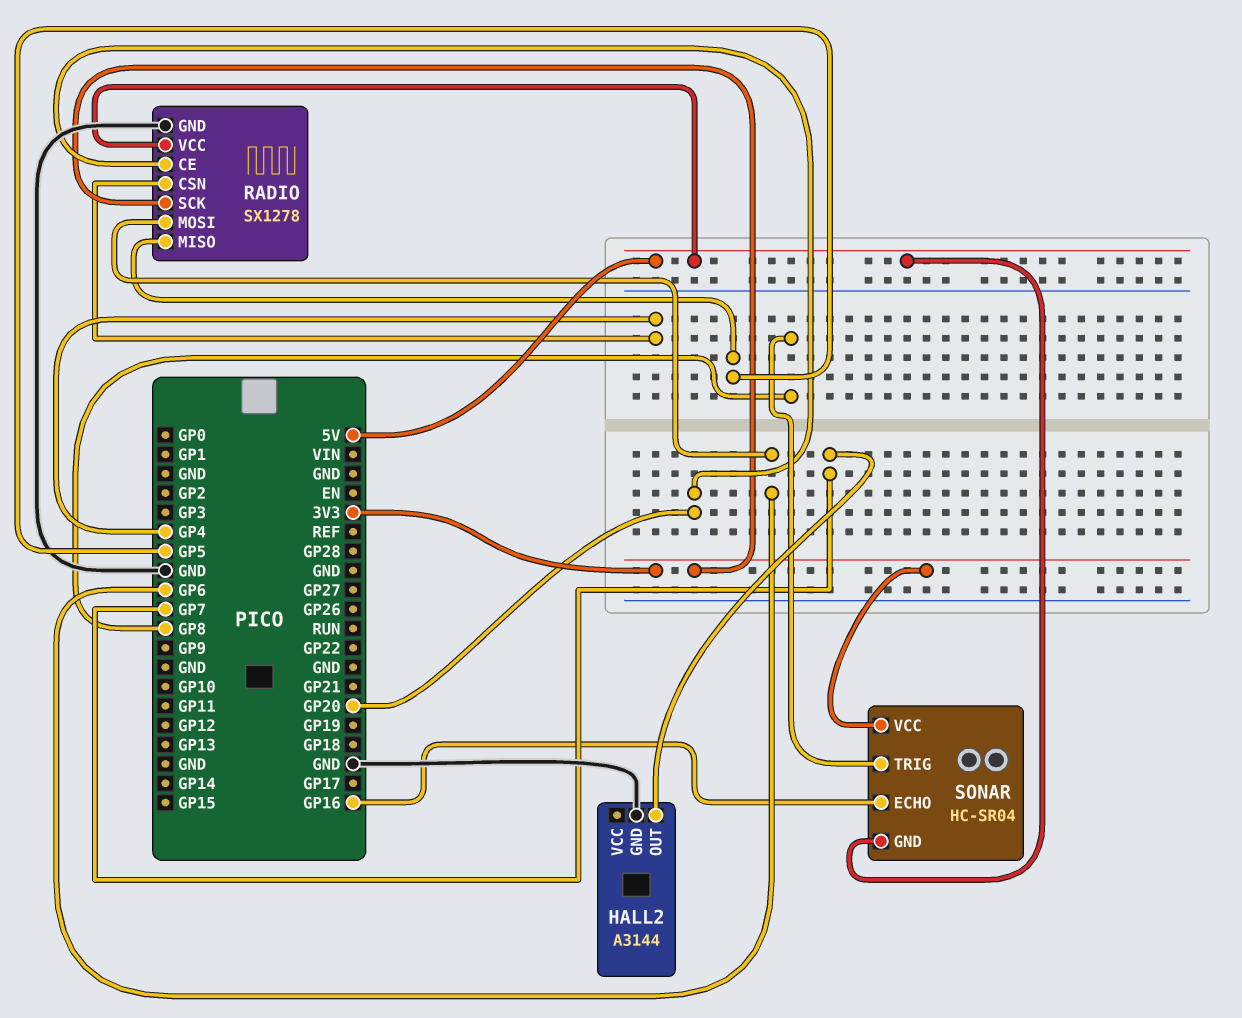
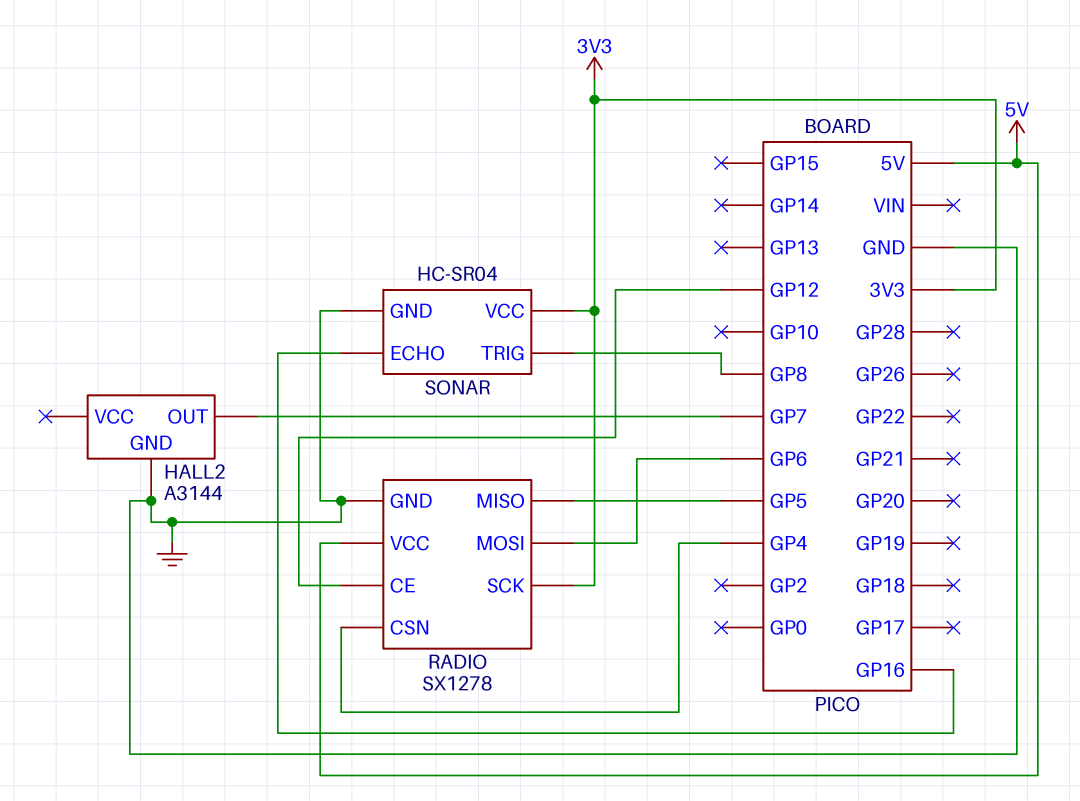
RADIO pin CE: GP20 -> GP12
SONAR pin GND: 5V -> GND

